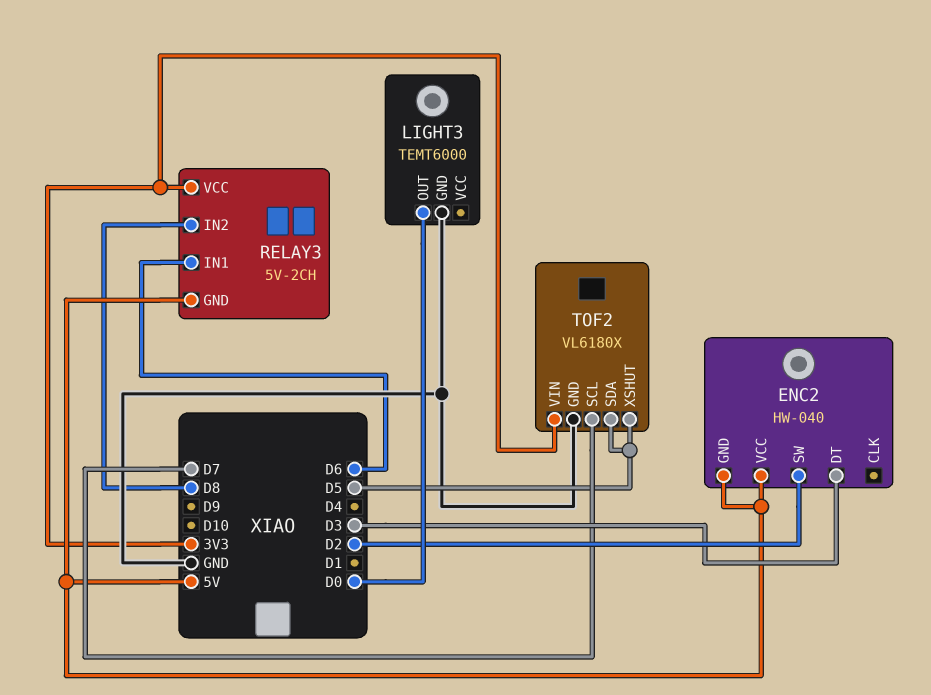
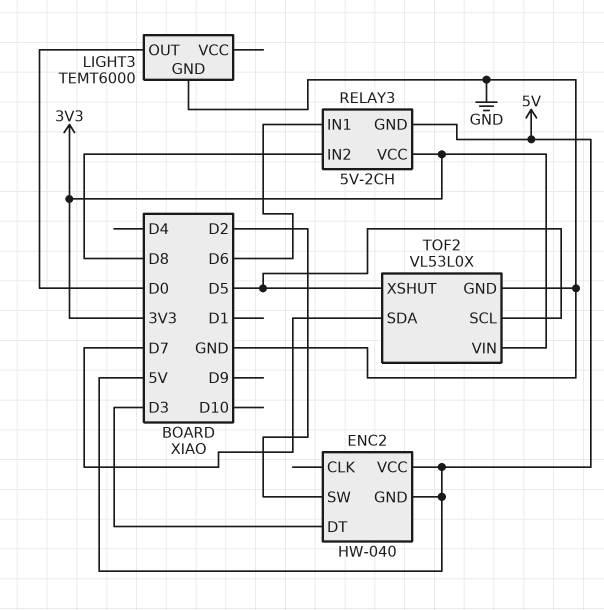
TOF2: VL6180X -> VL53L0X
TOF2 pin SCL: D7 -> D5
TOF2 pin SDA: D5 -> D7

